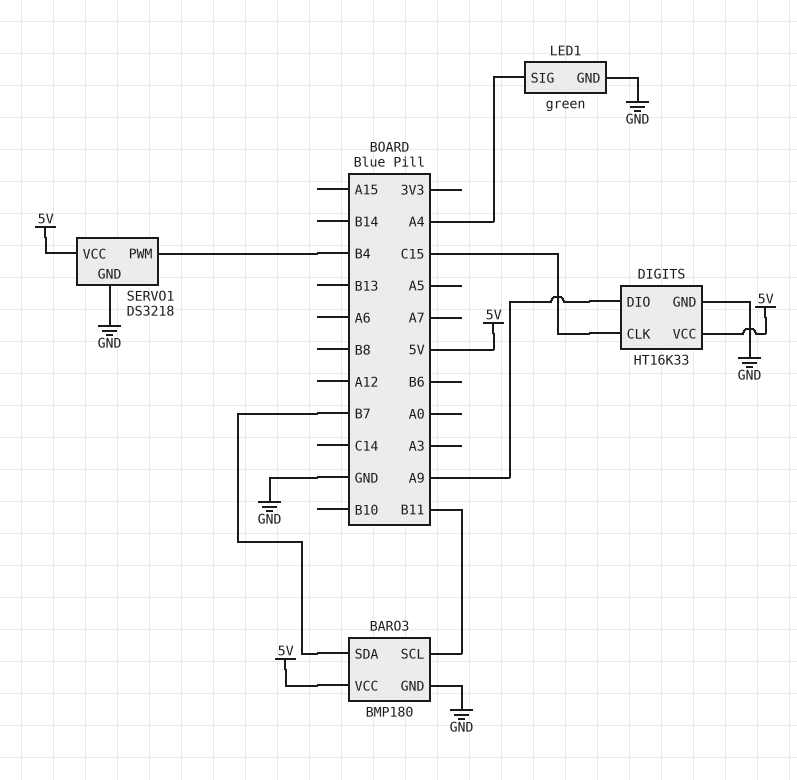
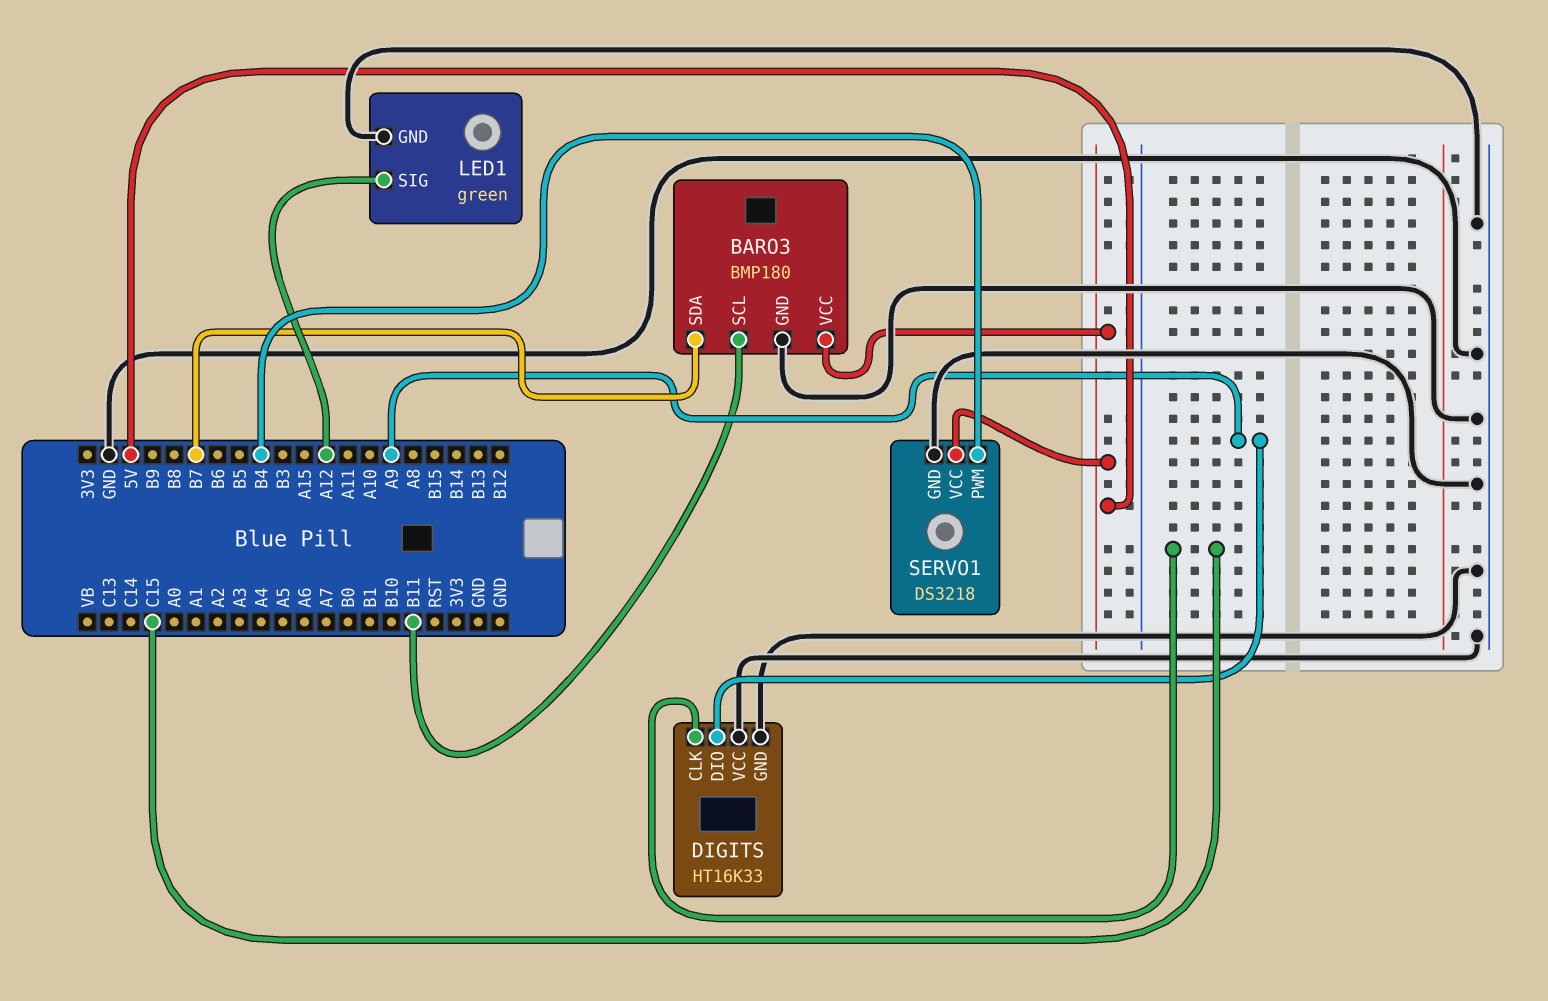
DIGITS pin VCC: 5V -> GND
LED1 pin SIG: A4 -> A12

